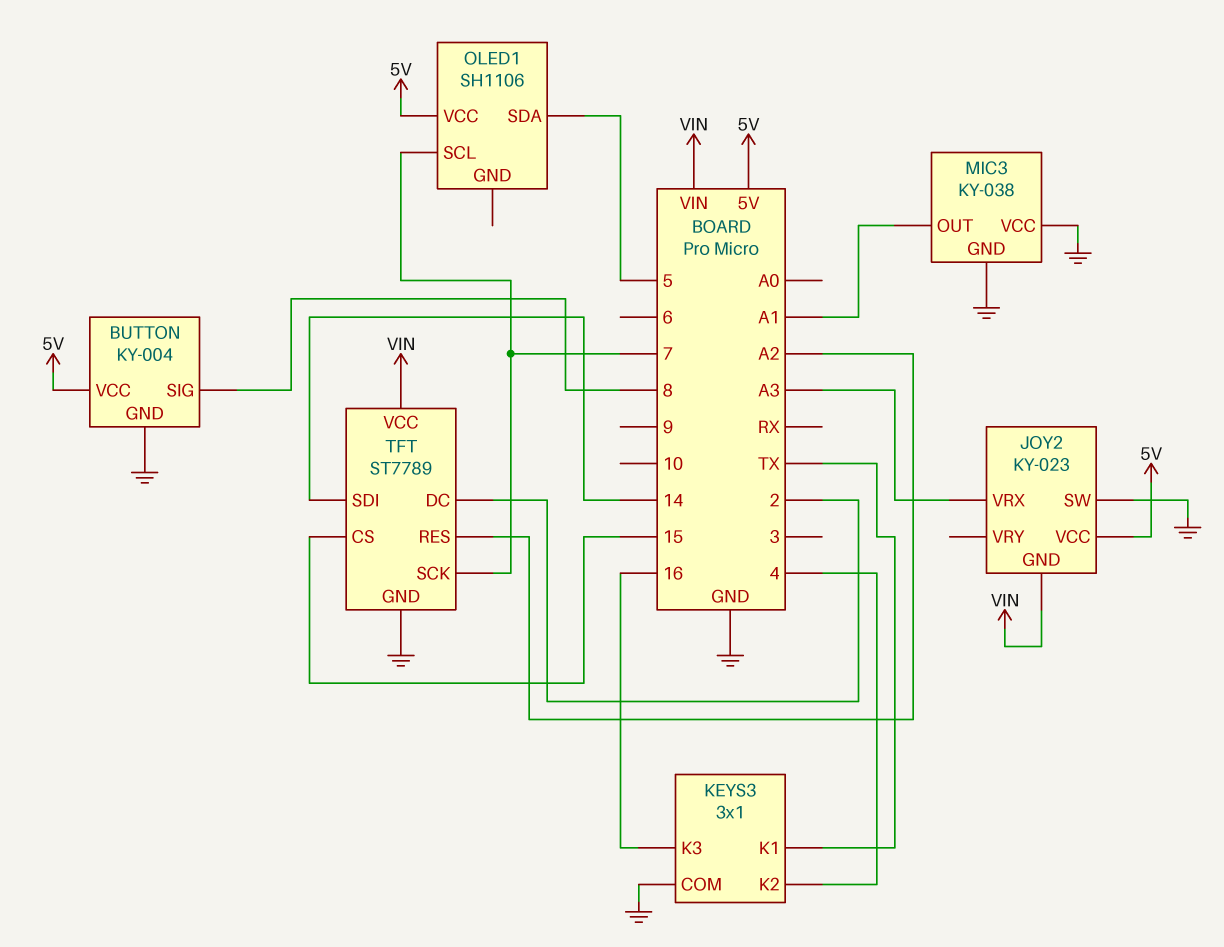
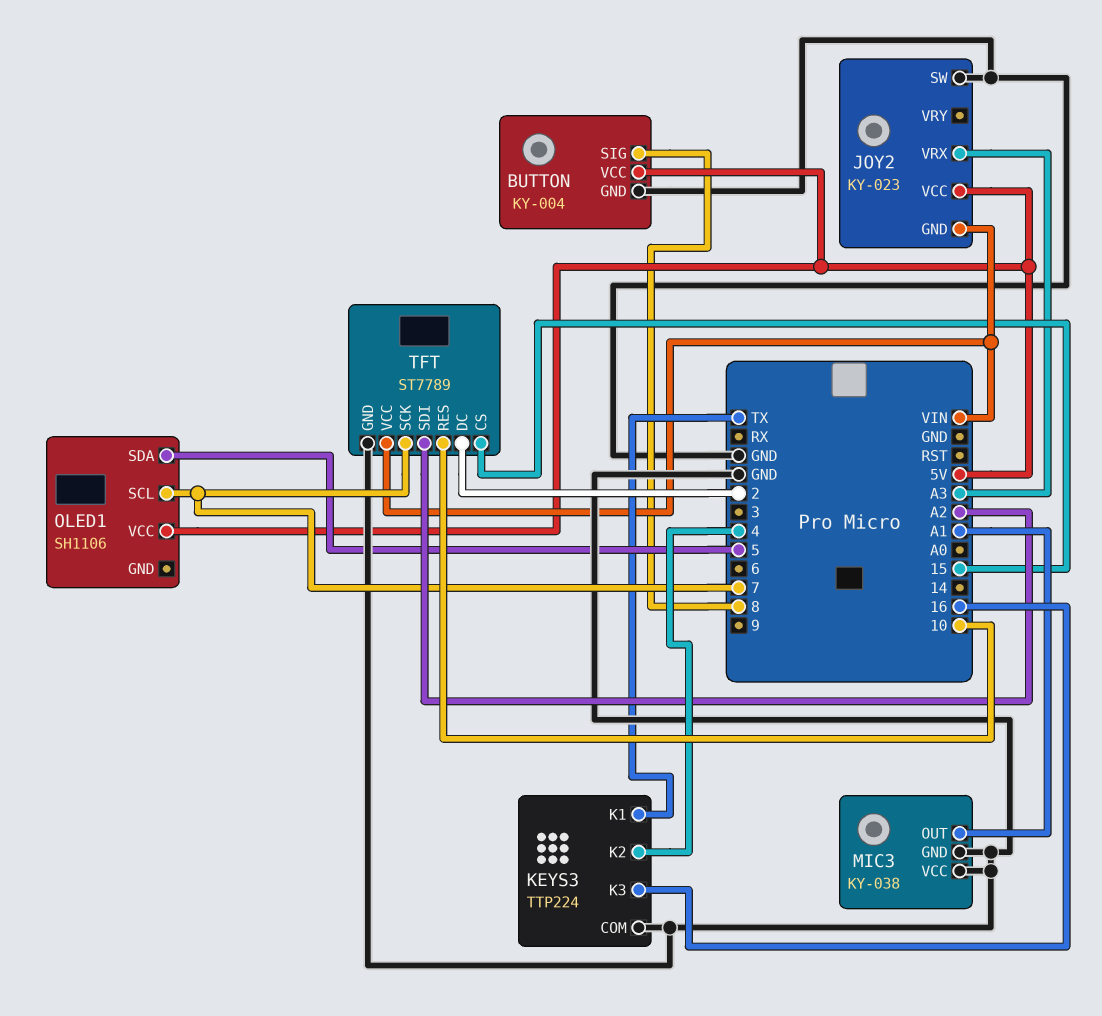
KEYS3: 3x1 -> TTP224
TFT pin RES: A2 -> 10
TFT pin SDI: 14 -> A2

